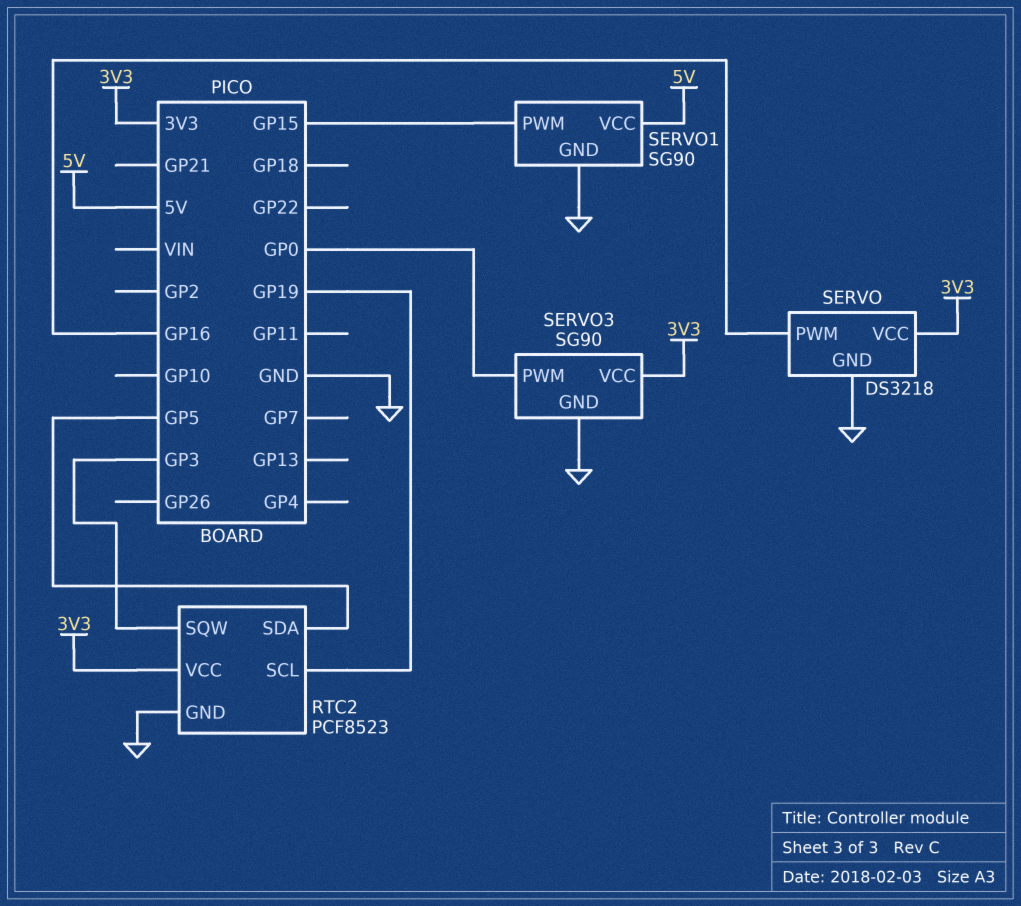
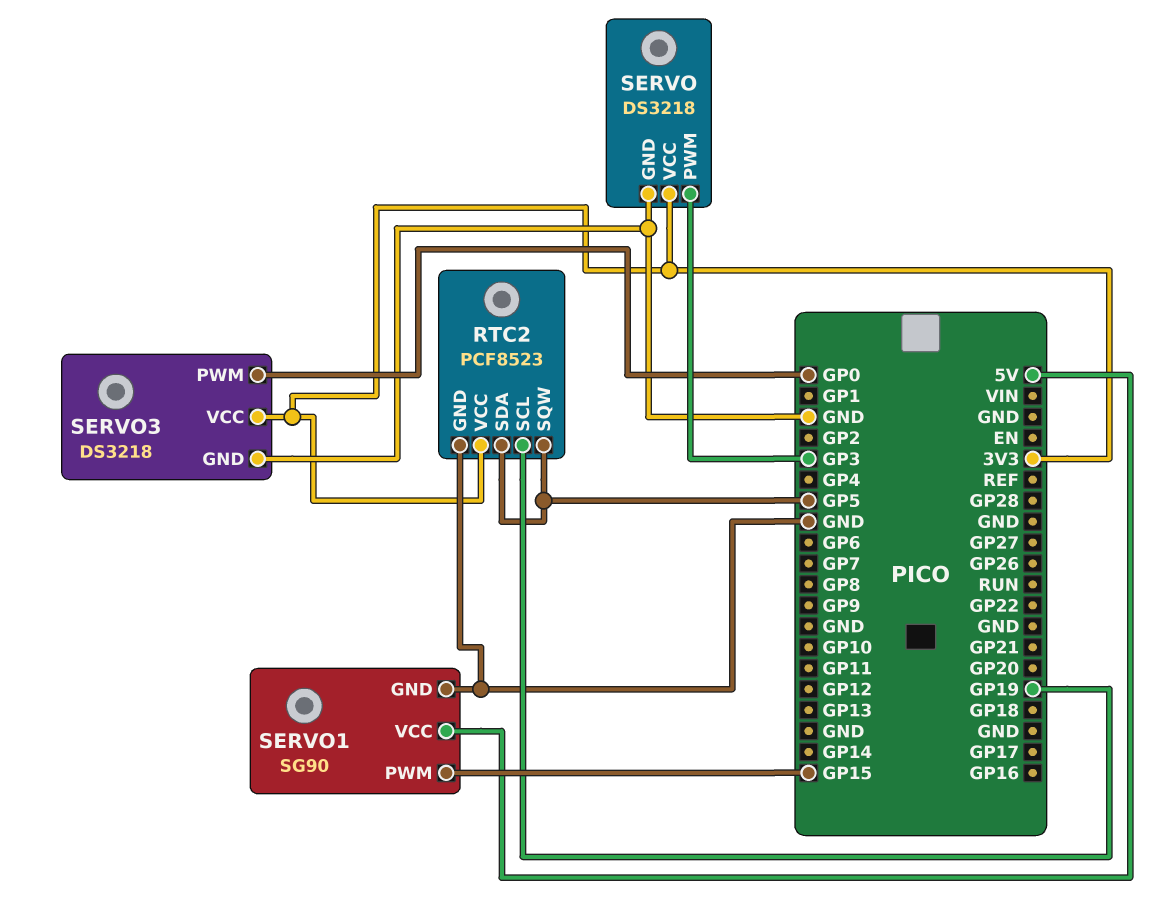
RTC2 pin SQW: GP3 -> GP5
SERVO pin PWM: GP16 -> GP3
SERVO3: SG90 -> DS3218

